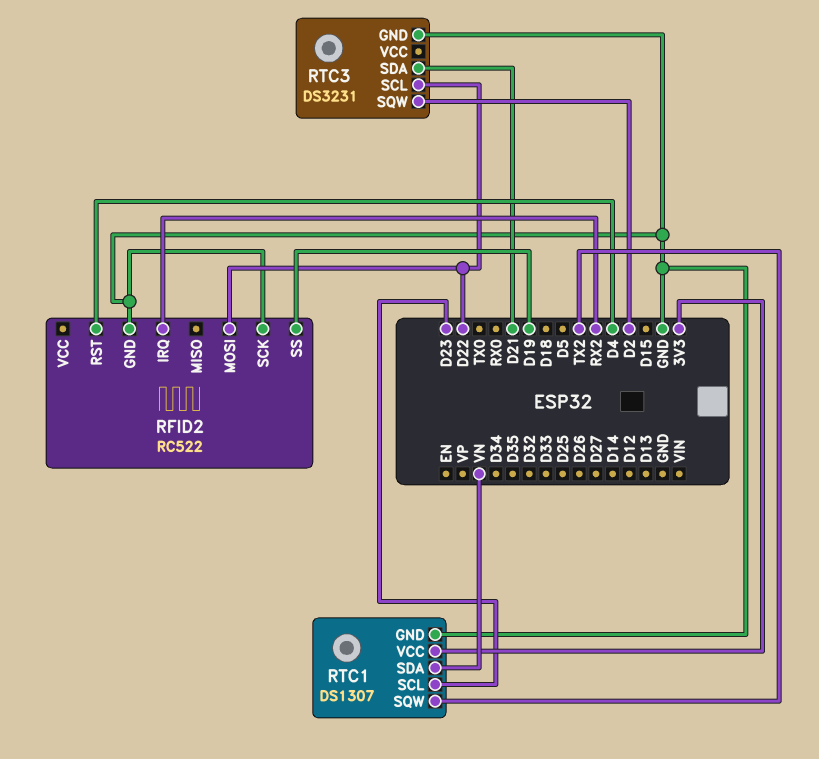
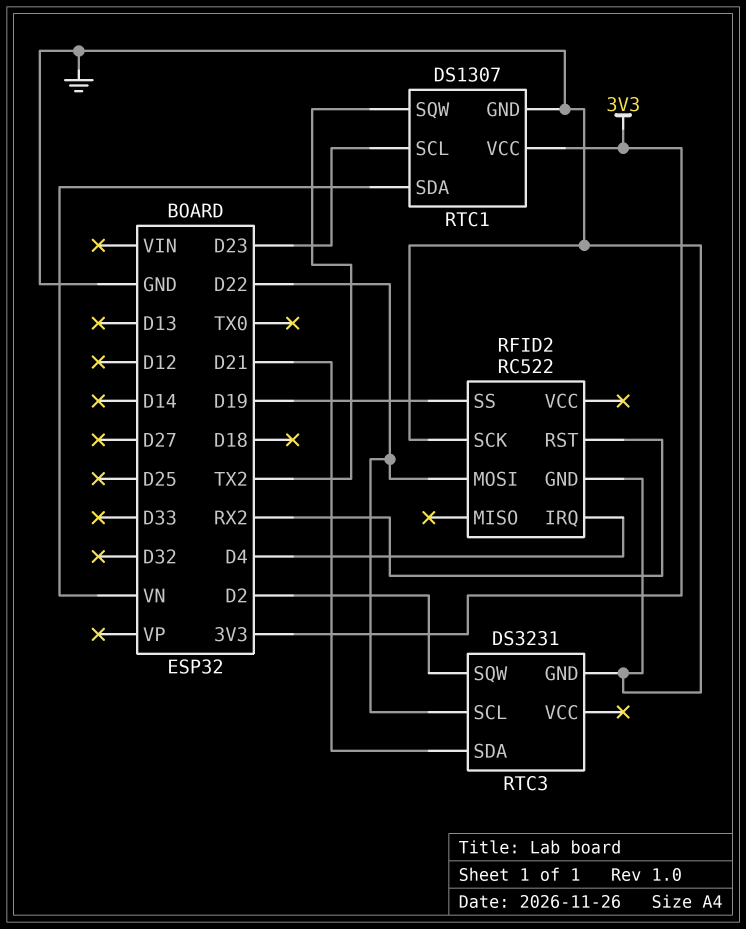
RFID2 pin IRQ: RX2 -> D4
RFID2 pin RST: D4 -> RX2

